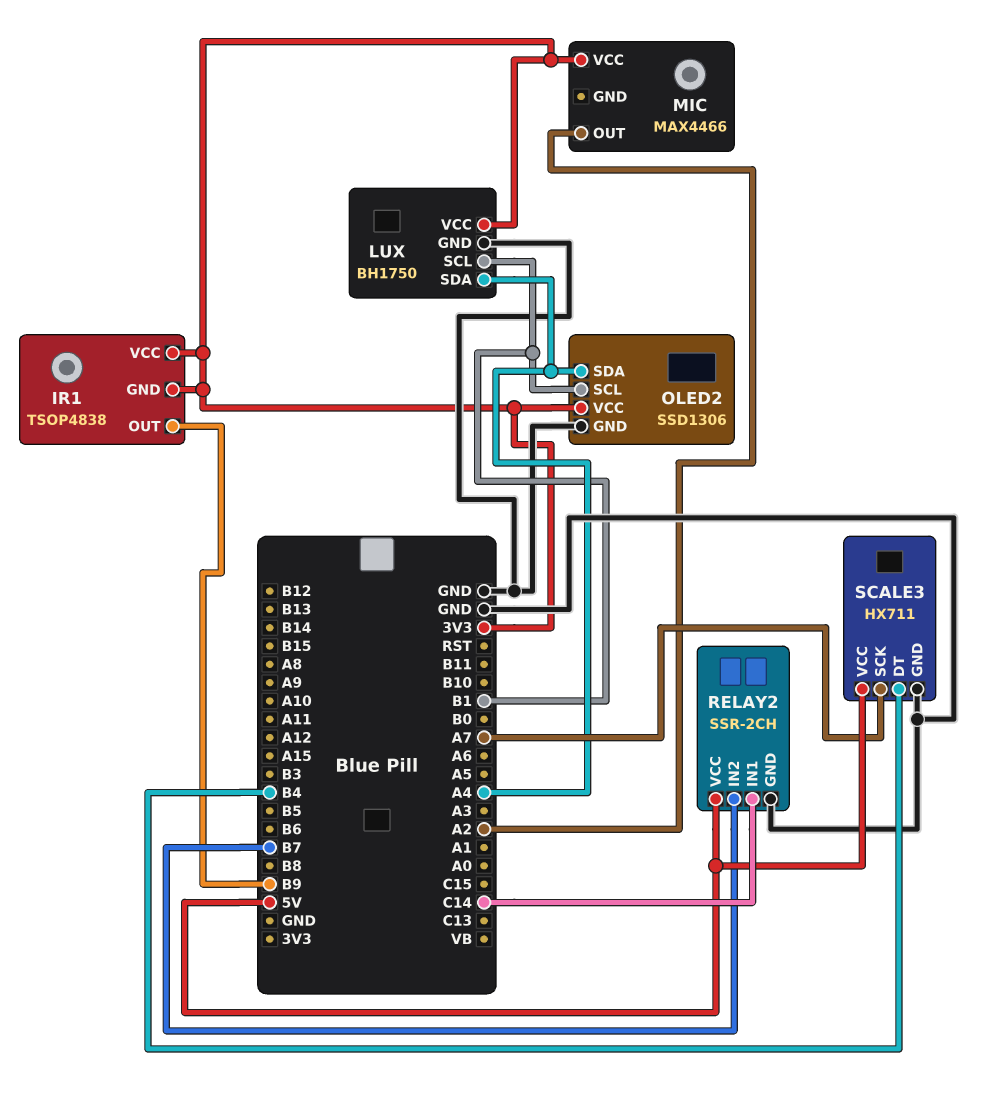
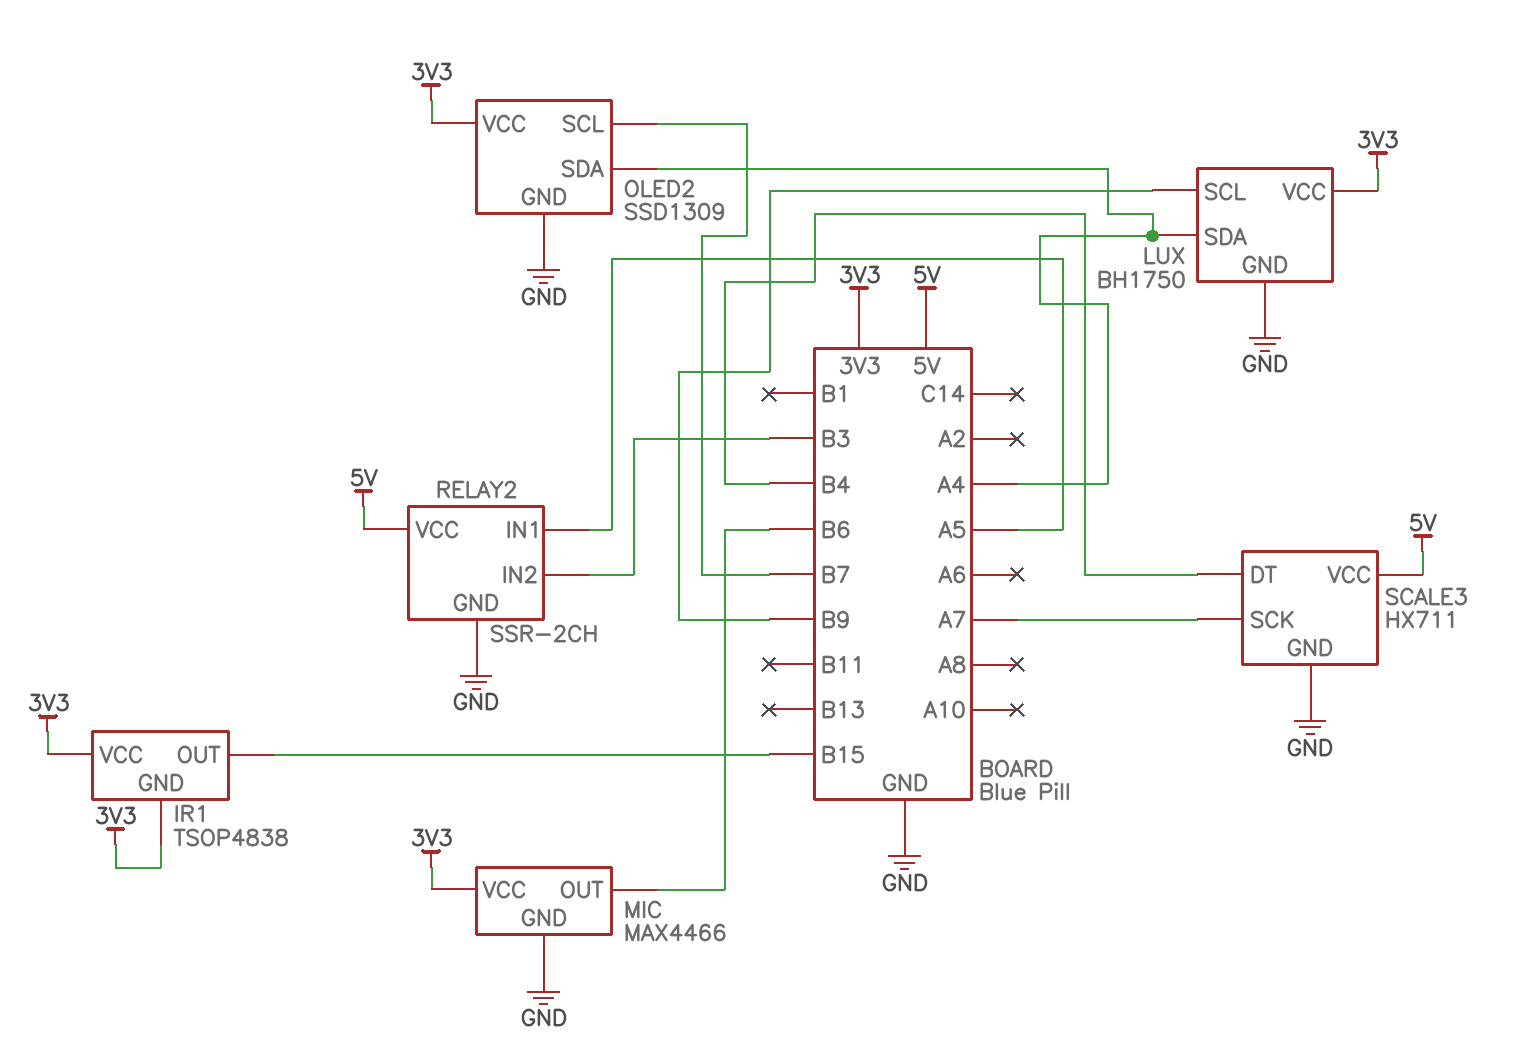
IR1 pin OUT: B9 -> B15
LUX pin SCL: B1 -> B9
MIC pin GND: none -> GND
MIC pin OUT: A2 -> B6
OLED2: SSD1306 -> SSD1309
OLED2 pin SCL: B1 -> B7
RELAY2 pin IN1: C14 -> A5
RELAY2 pin IN2: B7 -> B3

